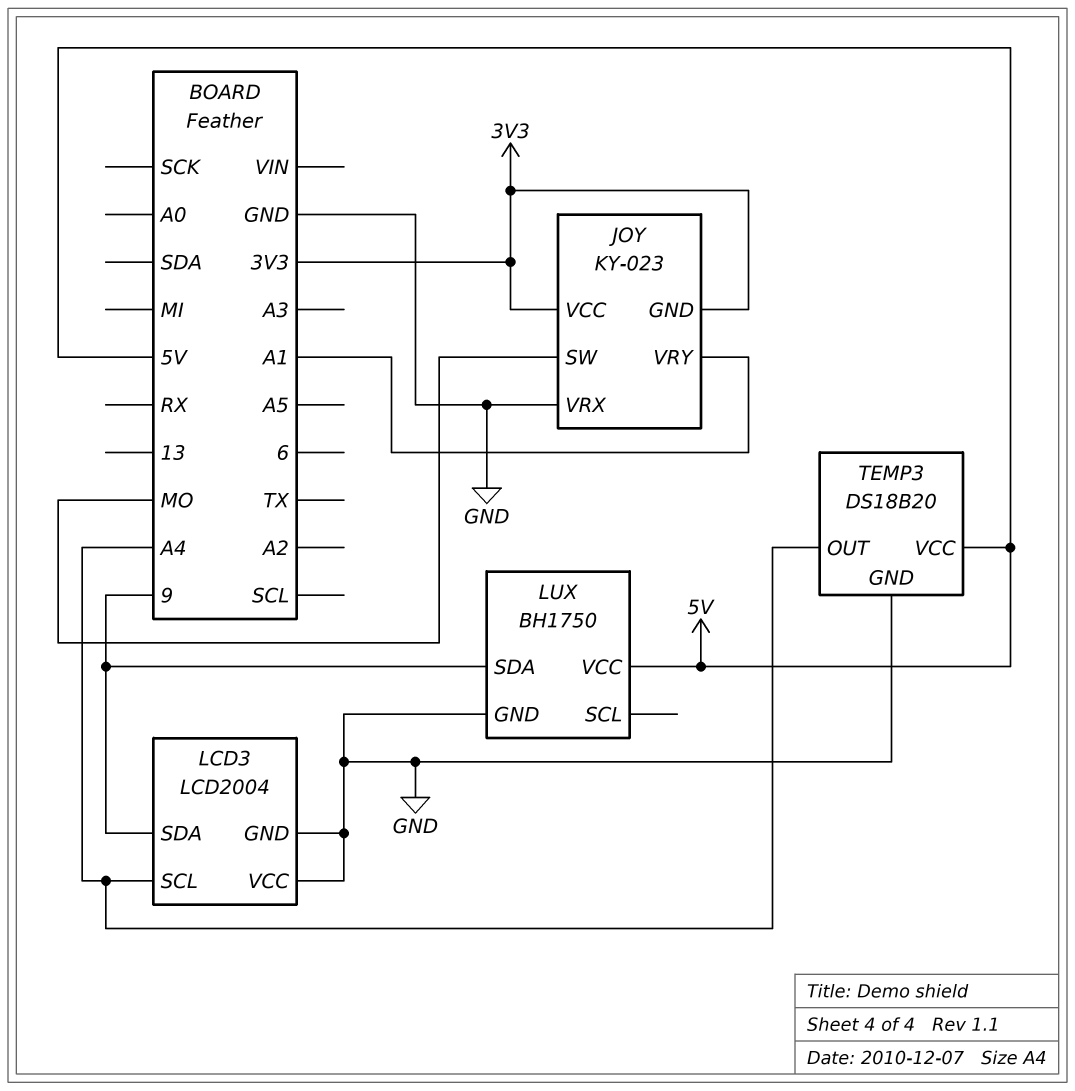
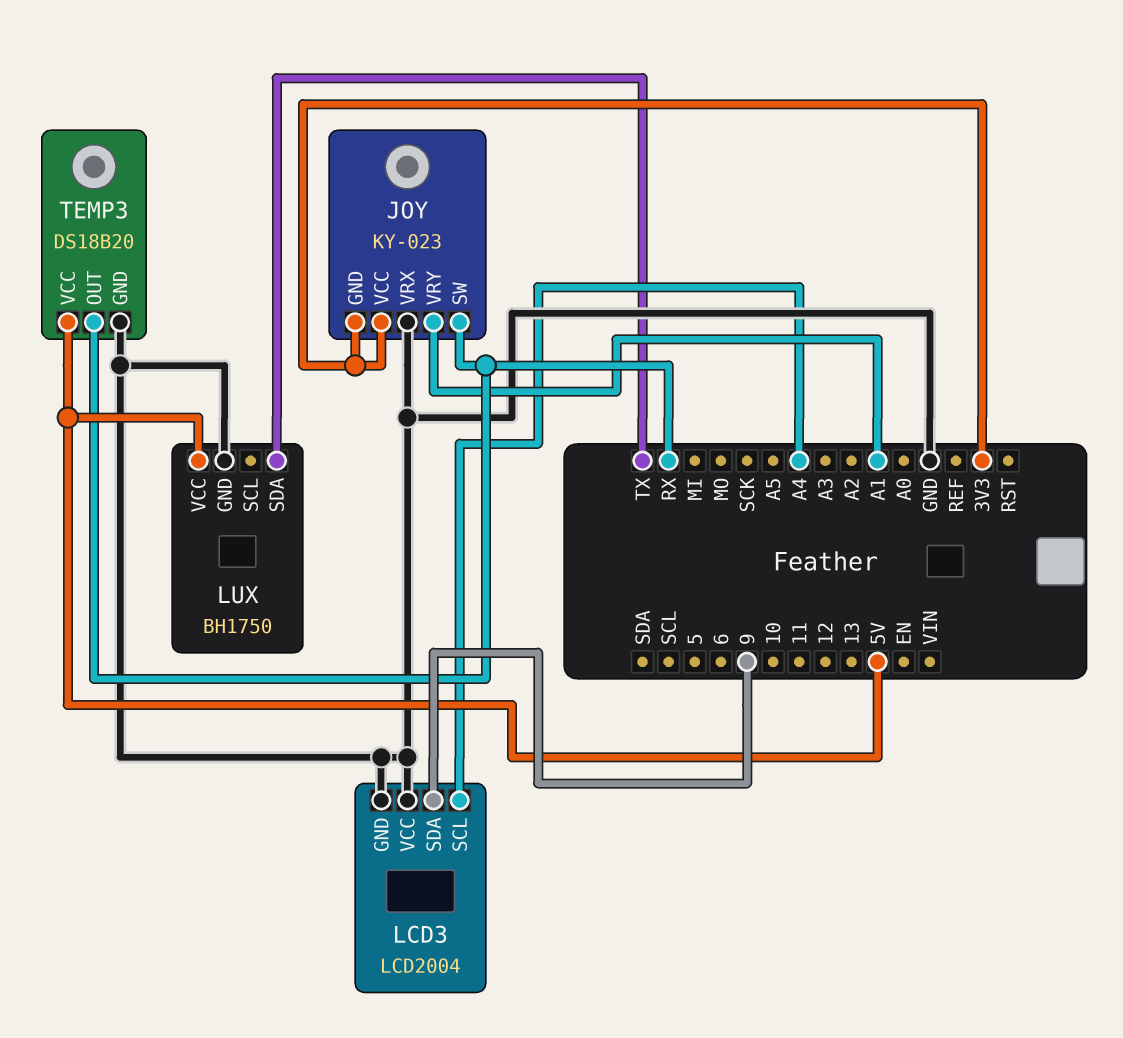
JOY pin SW: MO -> RX
LUX pin SDA: 9 -> TX
TEMP3 pin OUT: A4 -> RX

